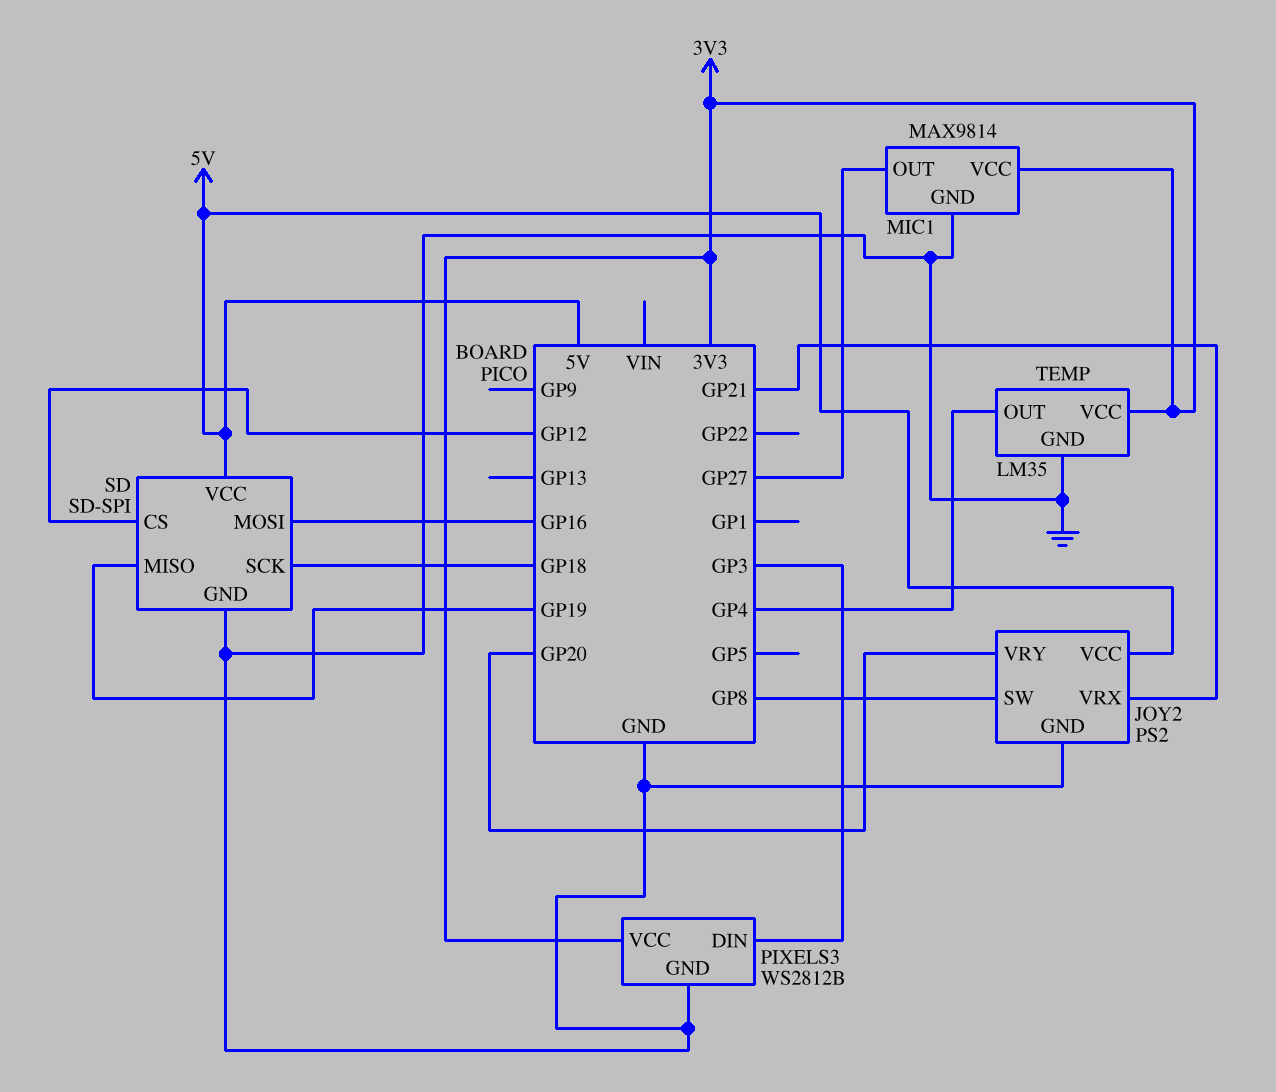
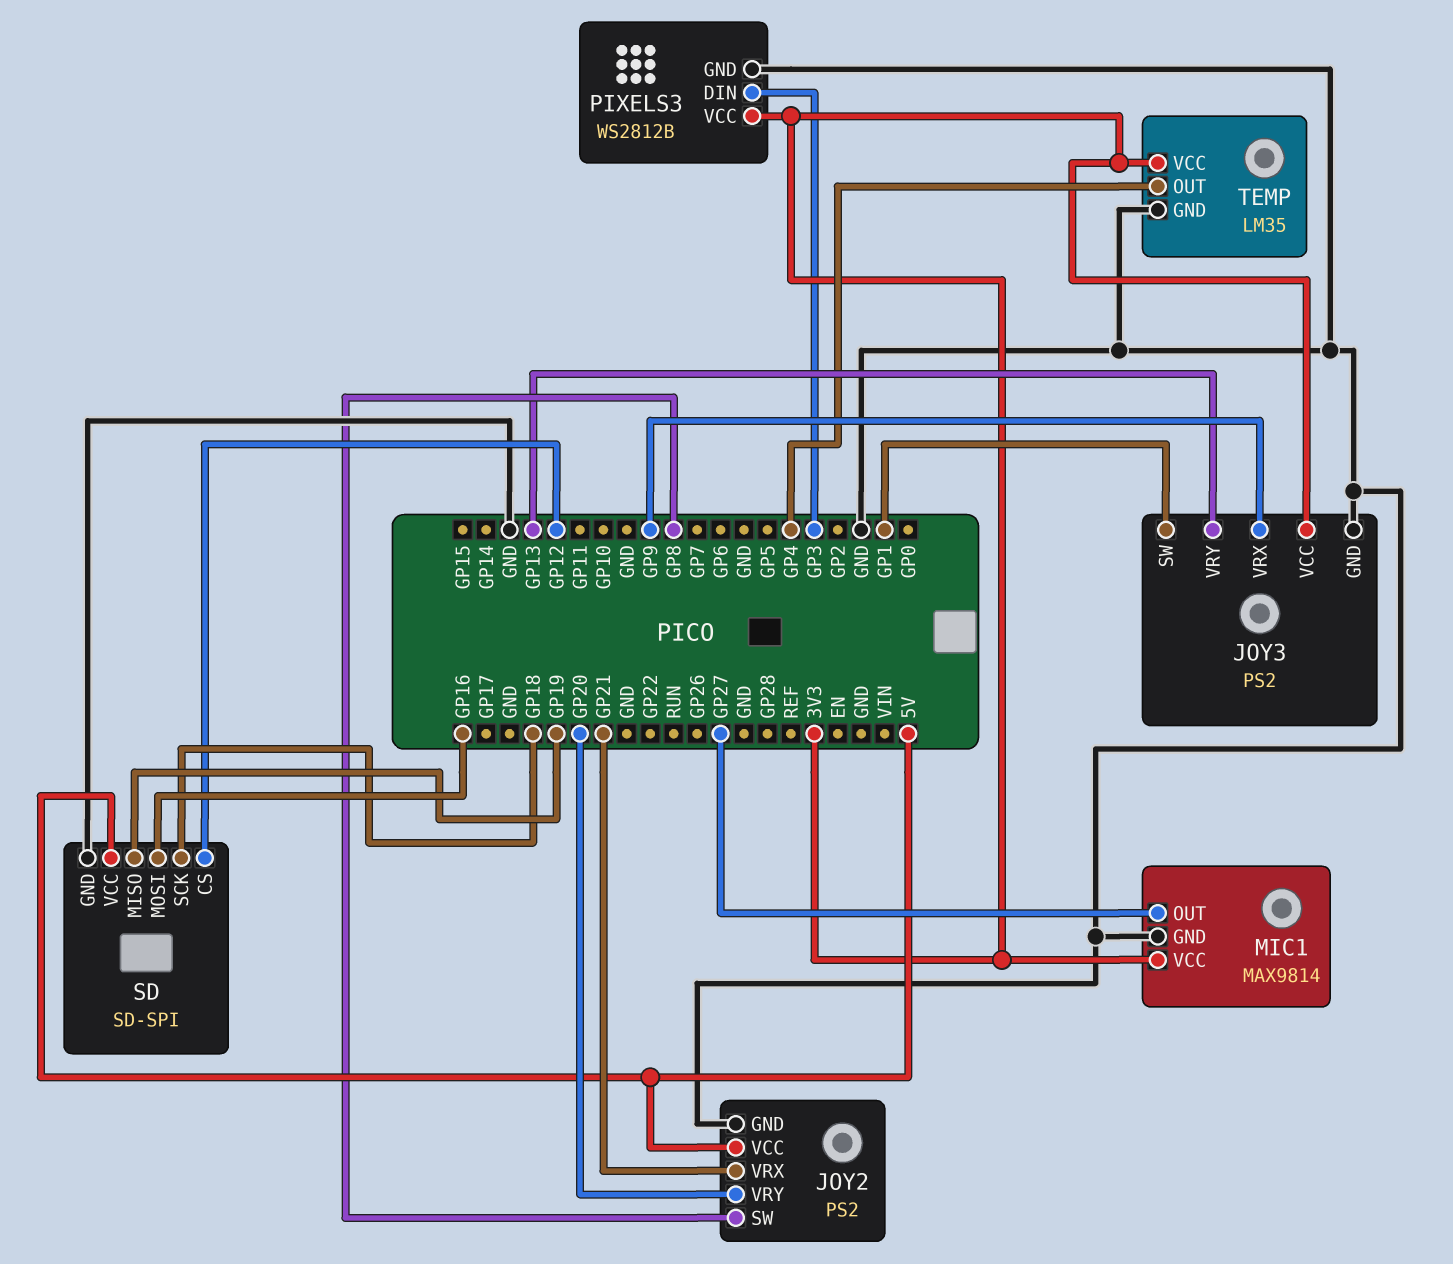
JOY3: none -> PS2
JOY3 pin GND: none -> GND
JOY3 pin SW: none -> GP1
JOY3 pin VCC: none -> 3V3
JOY3 pin VRX: none -> GP9
JOY3 pin VRY: none -> GP13

